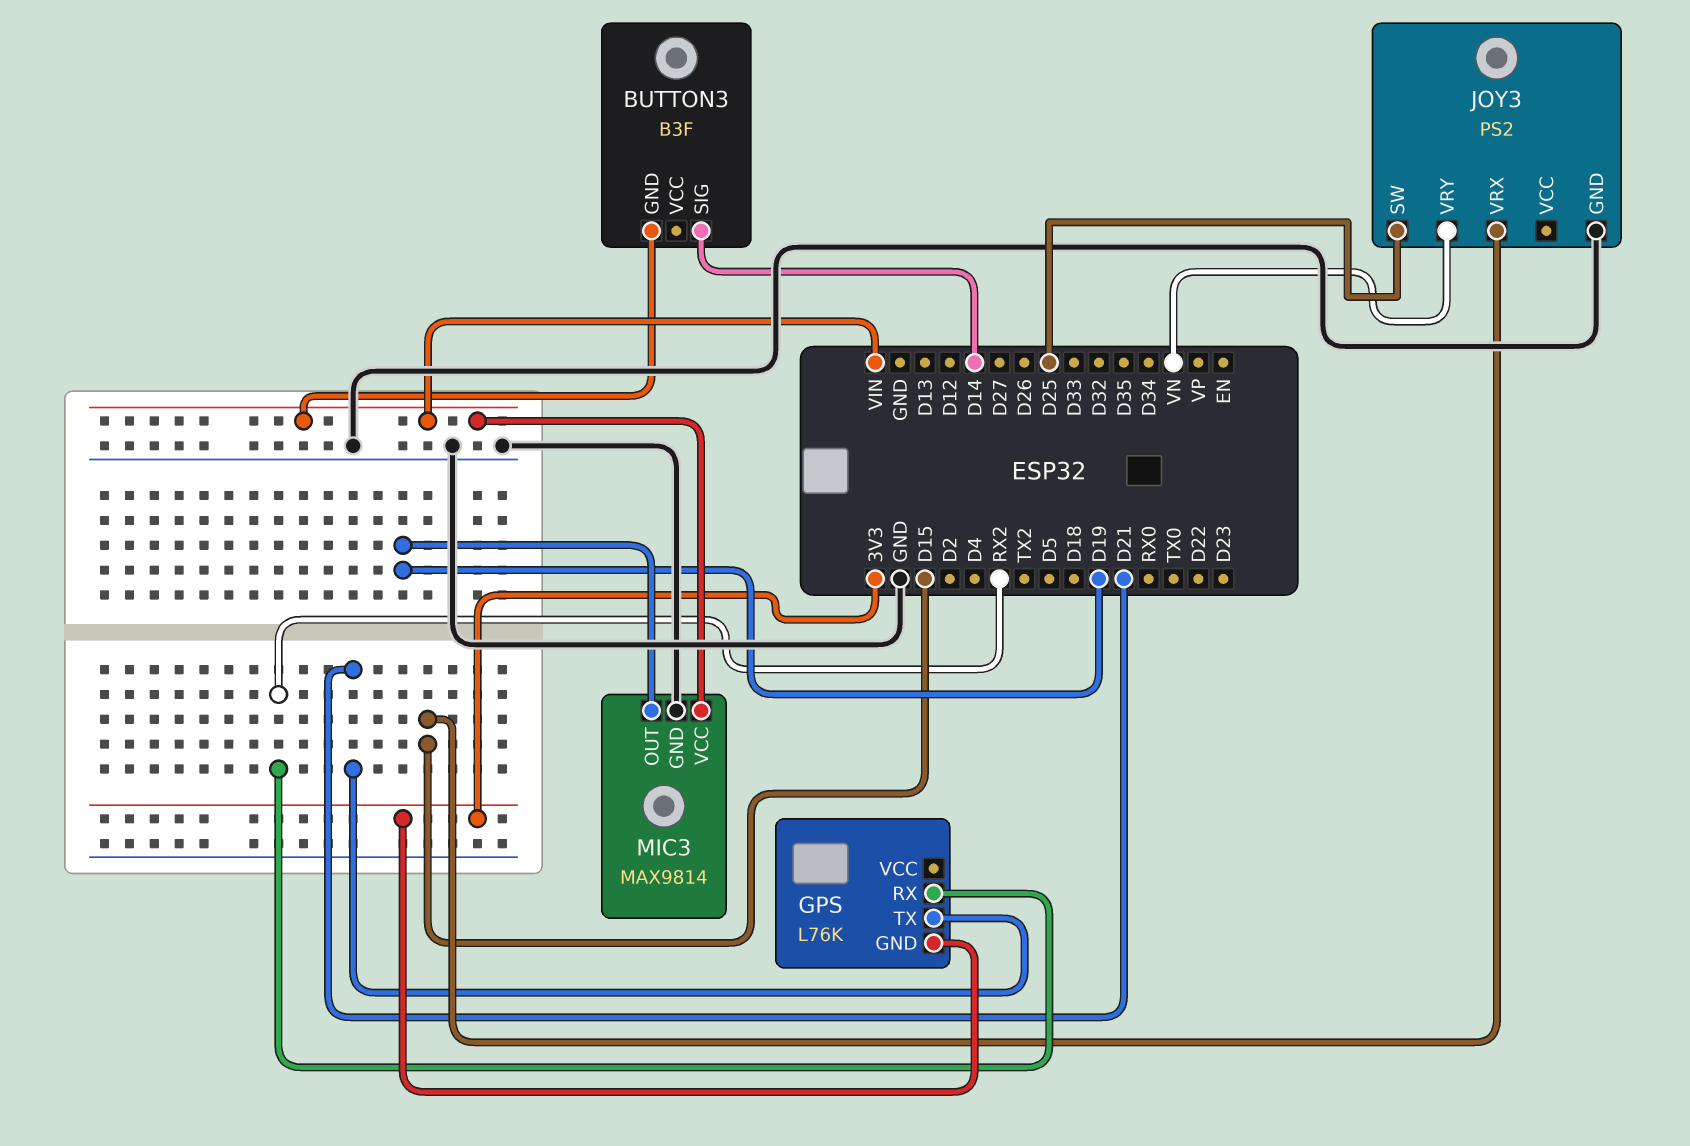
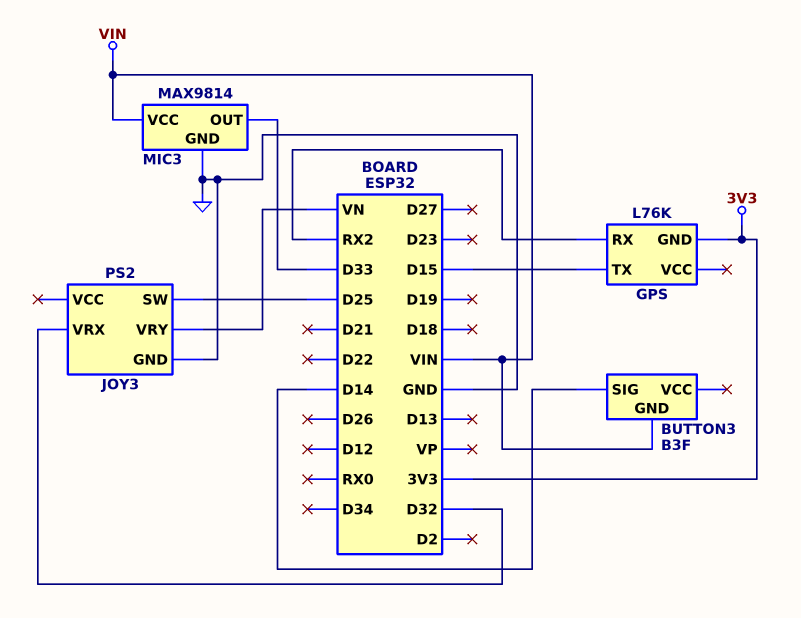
GPS pin TX: D21 -> D15
JOY3 pin VRX: D15 -> D32
MIC3 pin OUT: D19 -> D33

